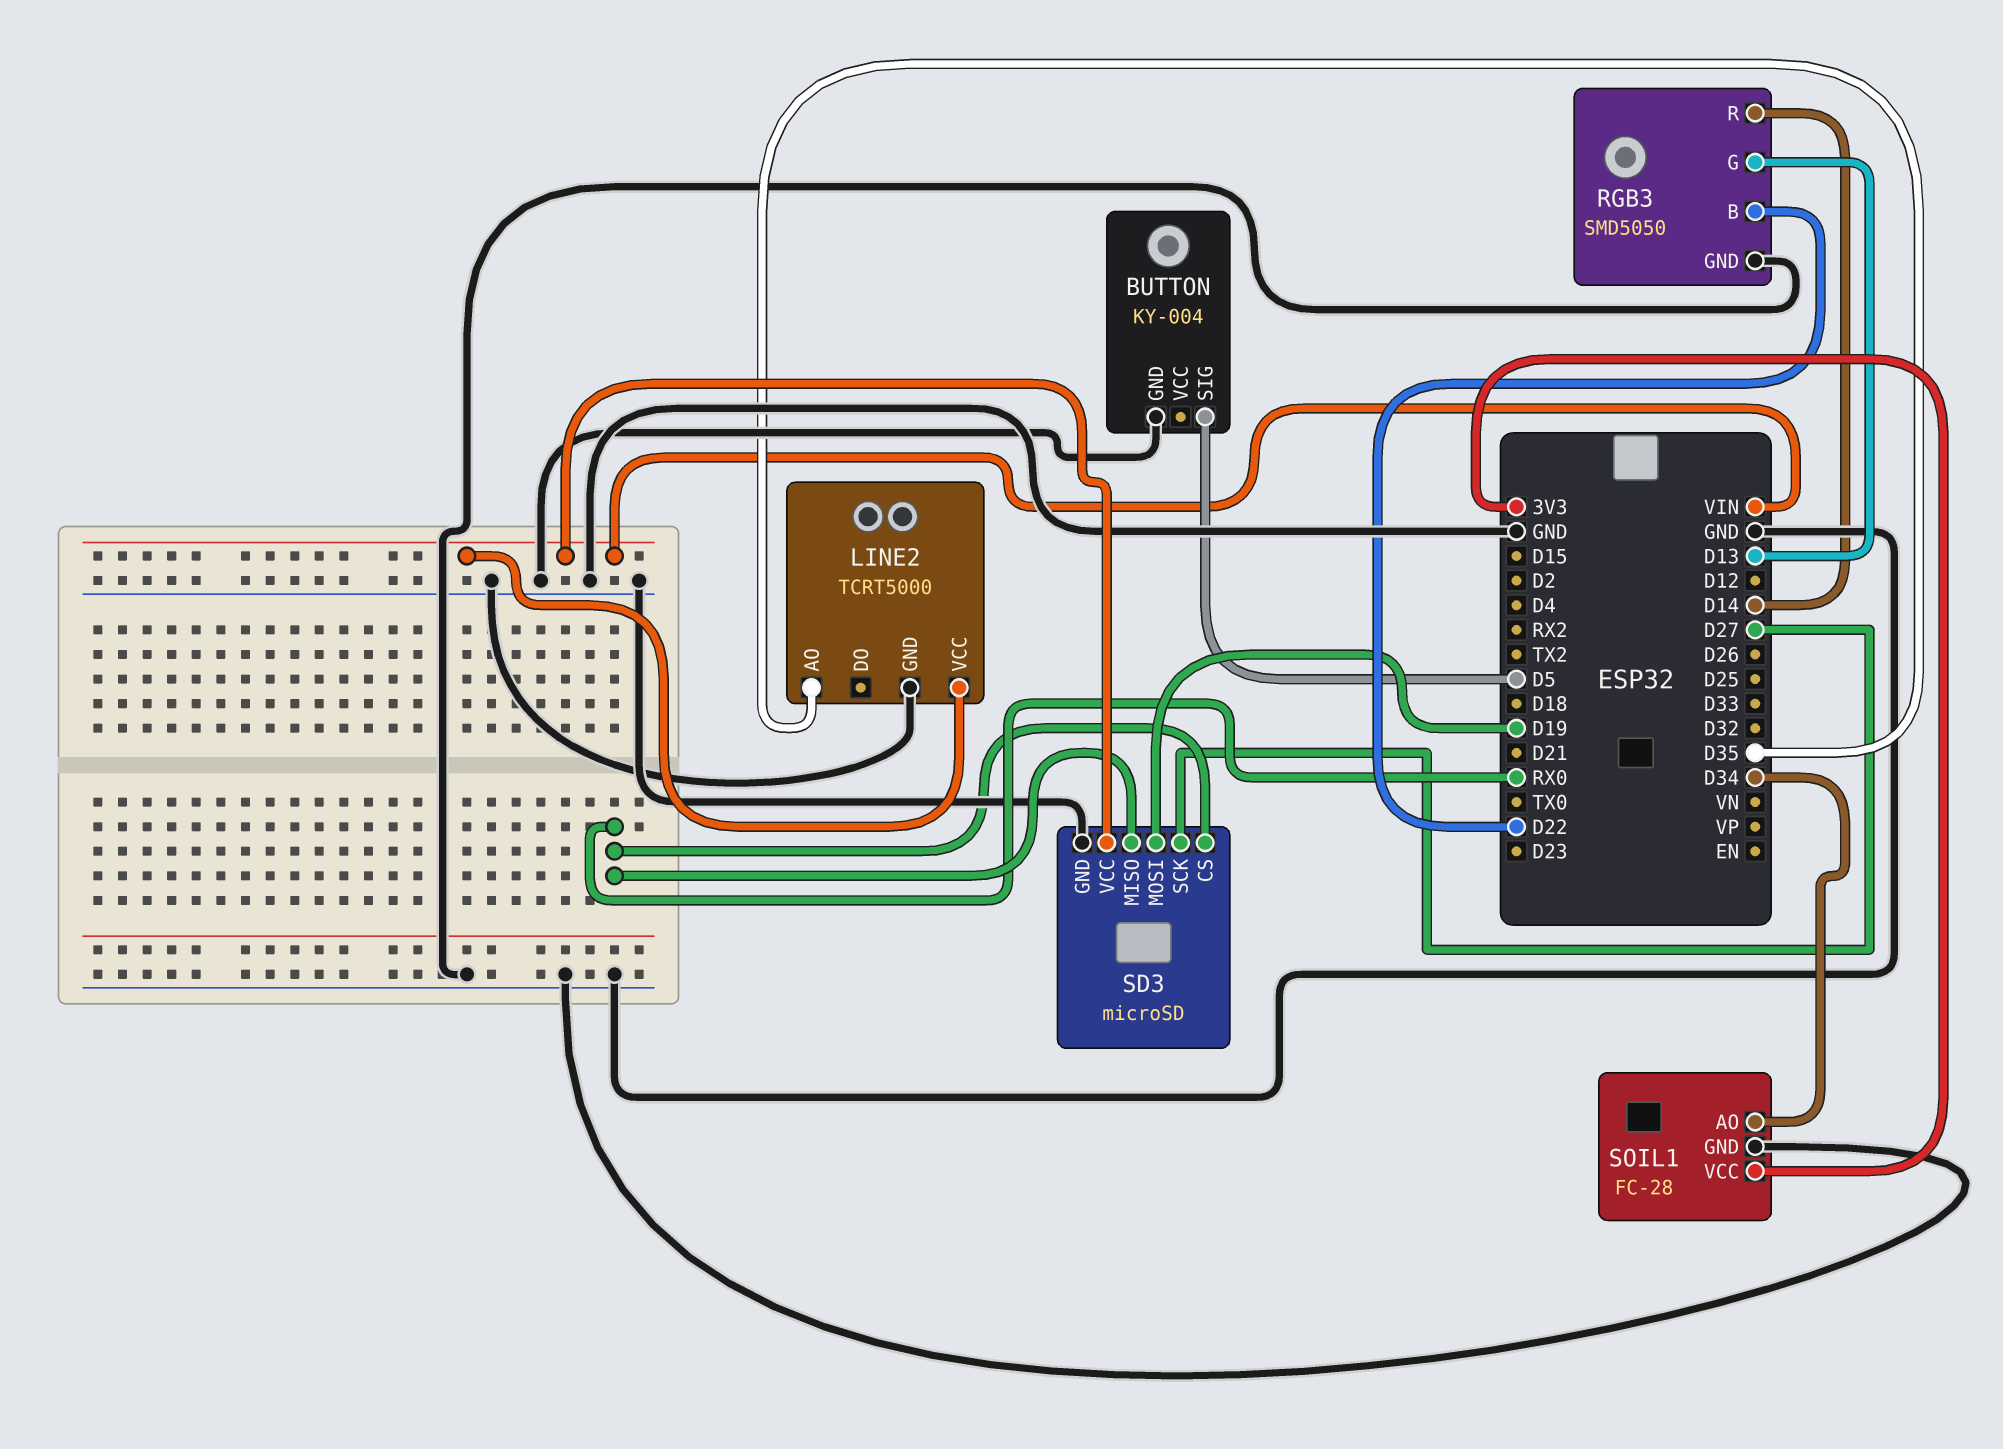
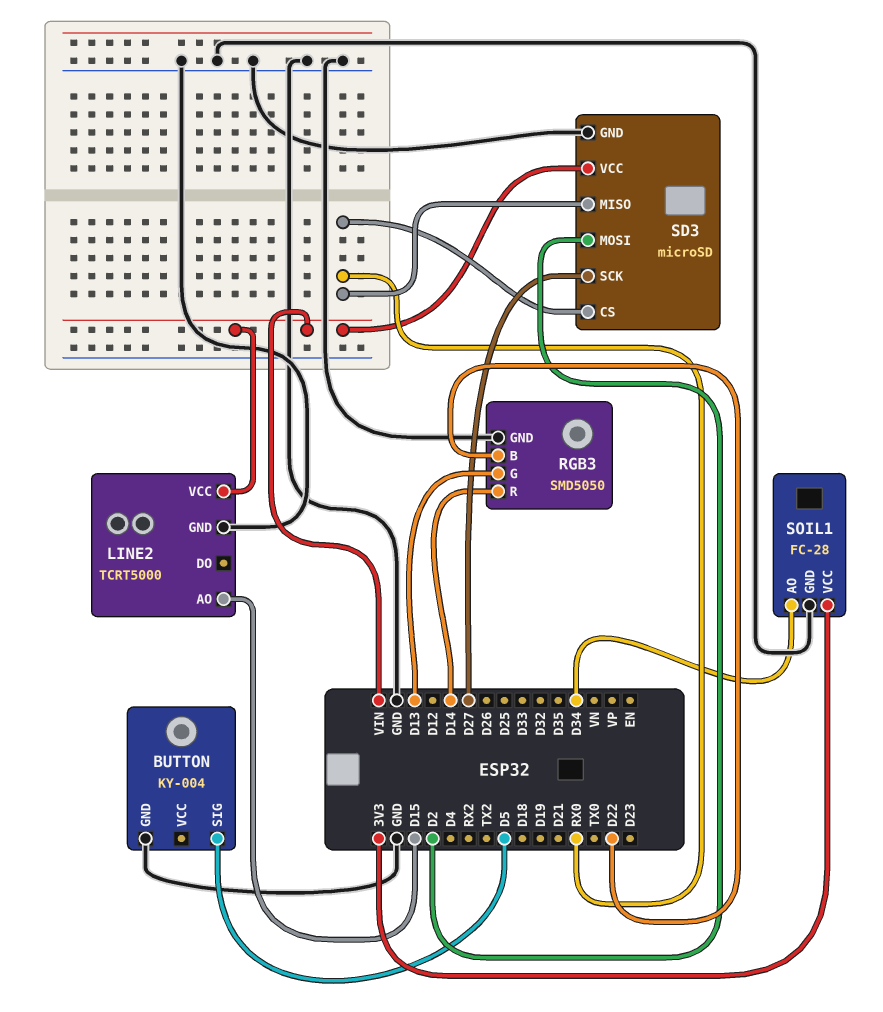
LINE2 pin AO: D35 -> D15
SD3 pin MOSI: D19 -> D2

